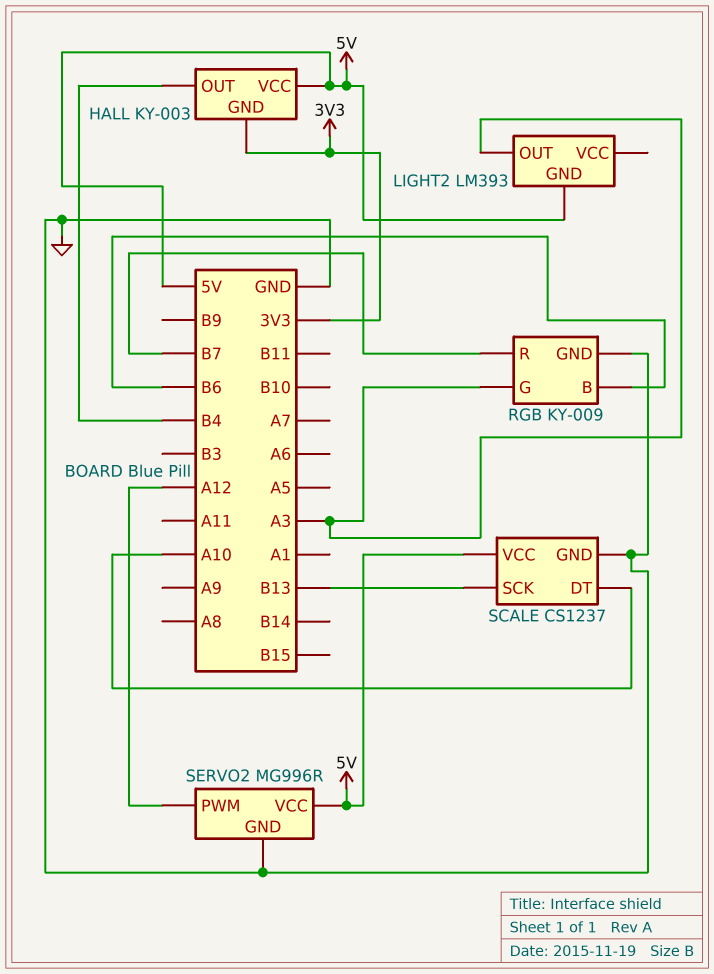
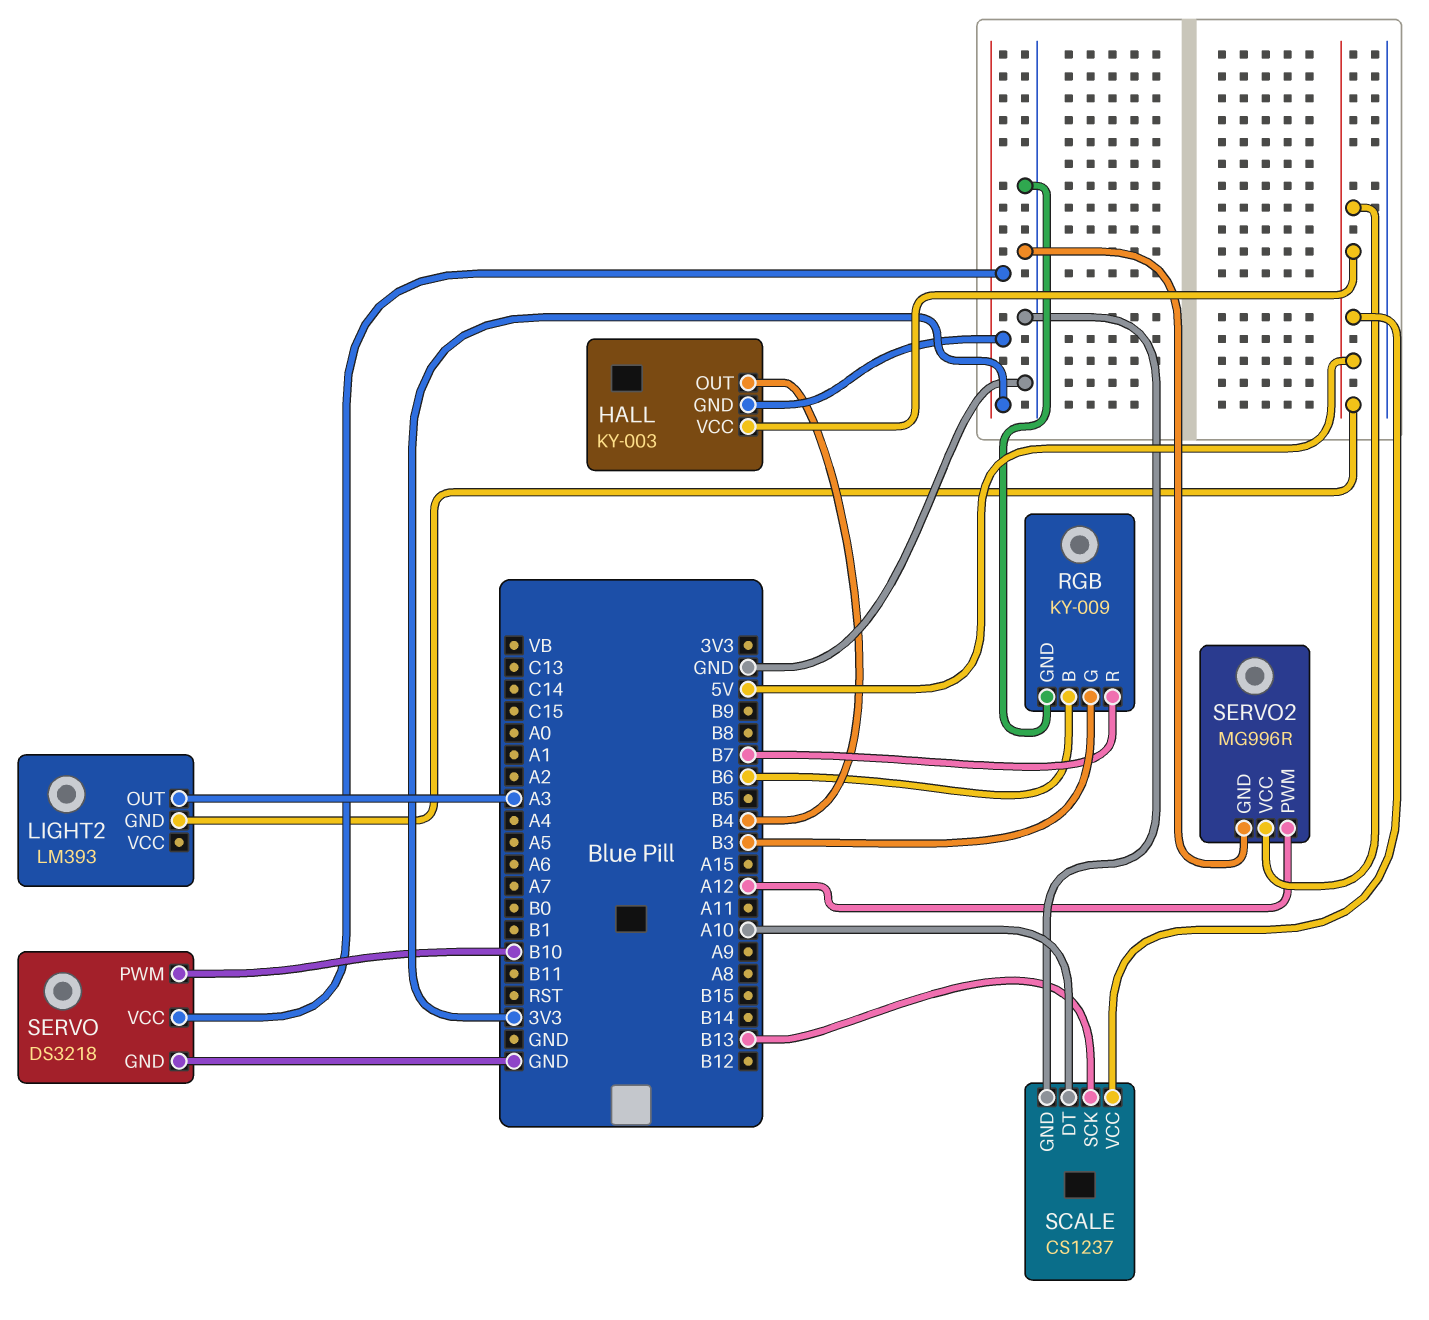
RGB pin G: A3 -> B3
SERVO: none -> DS3218
SERVO pin GND: none -> GND
SERVO pin PWM: none -> B10
SERVO pin VCC: none -> 3V3

